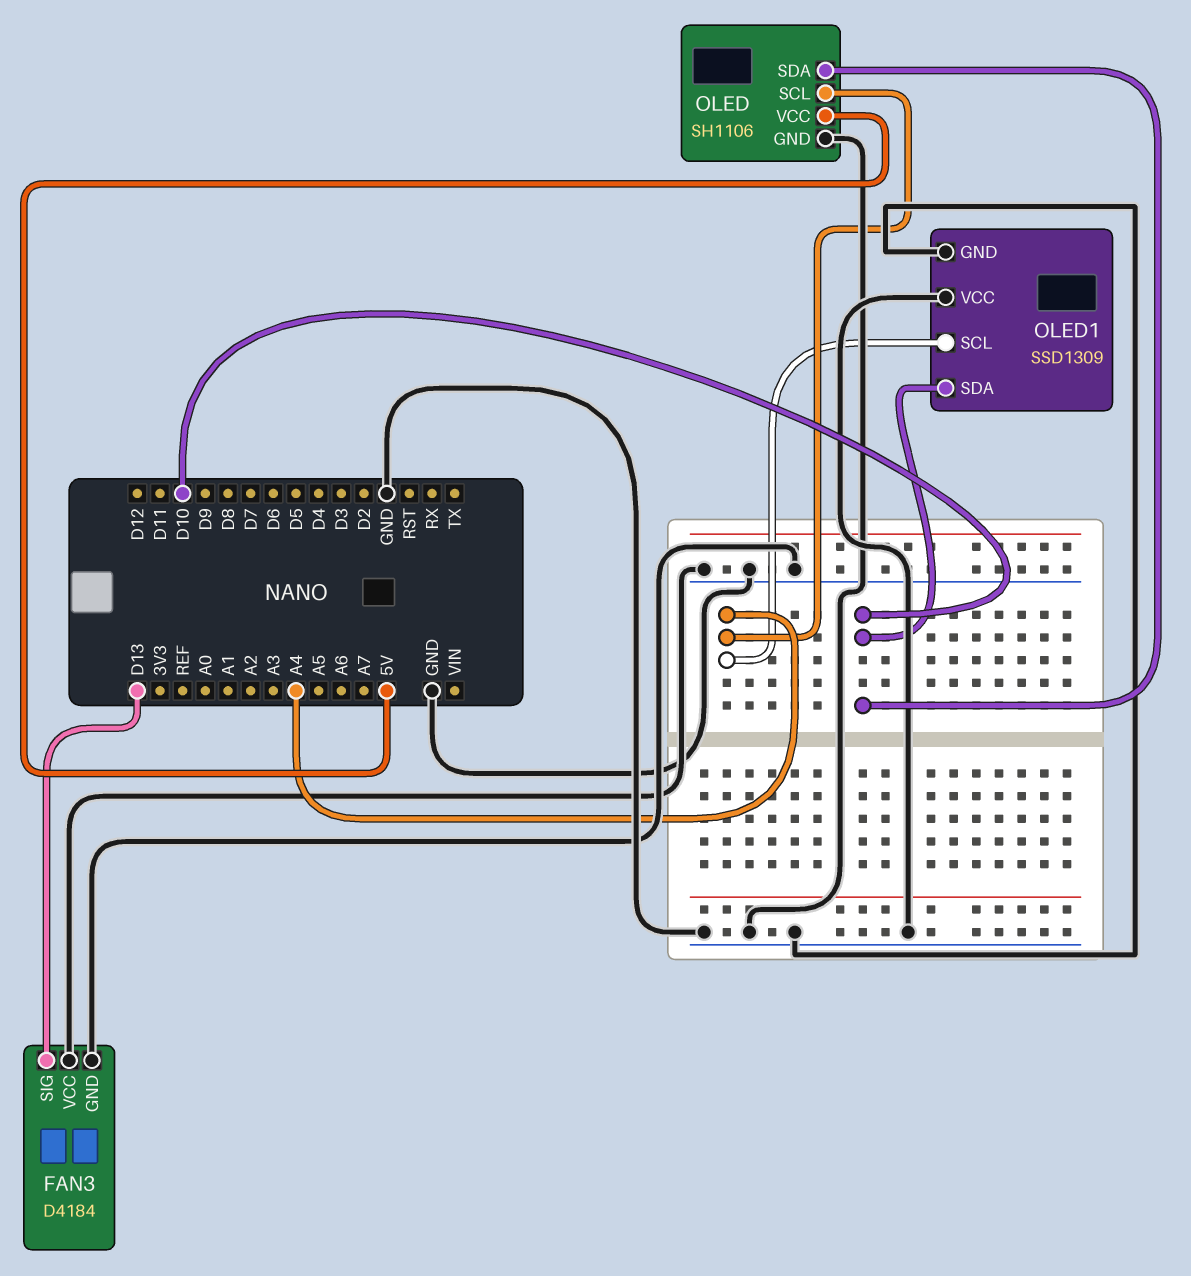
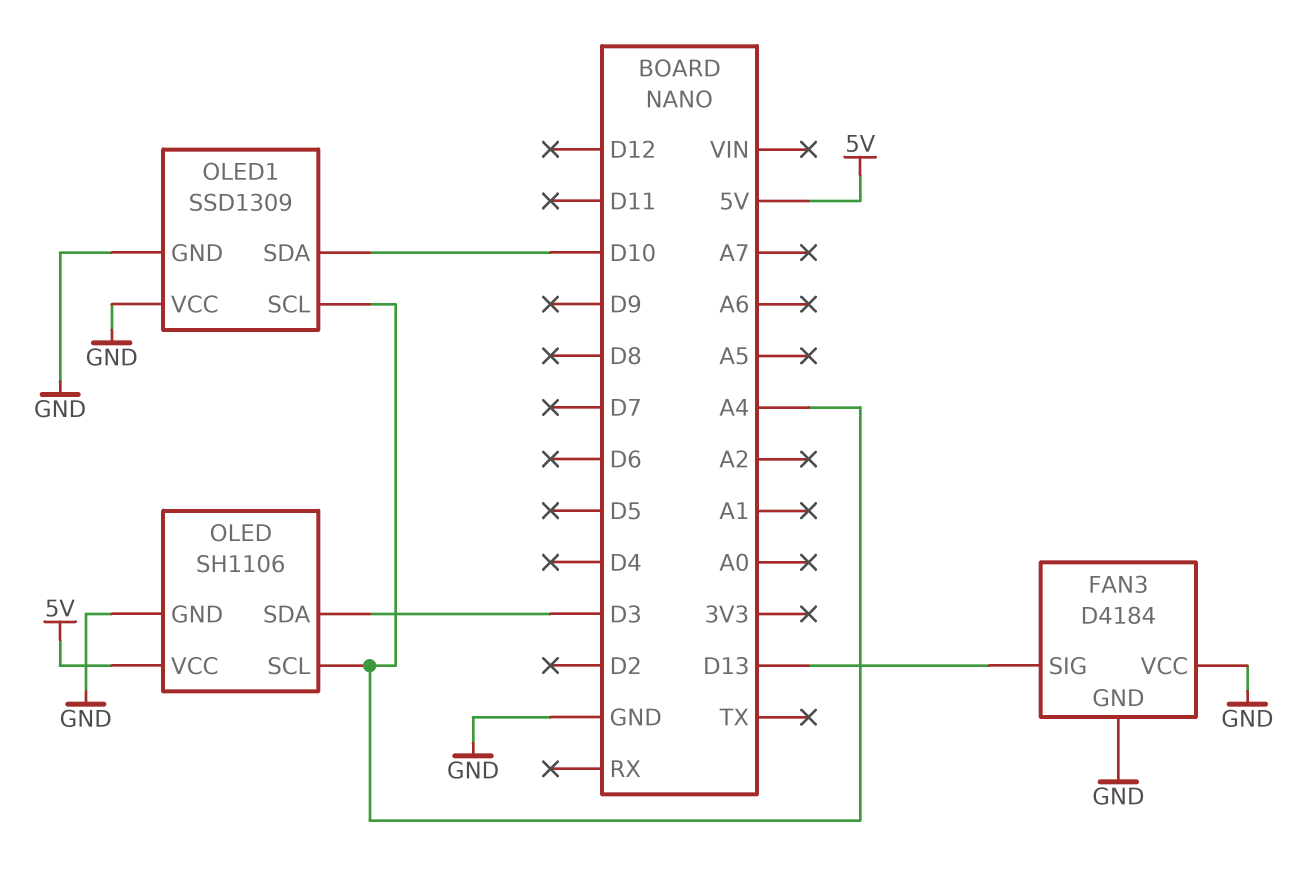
OLED pin SDA: D10 -> D3

